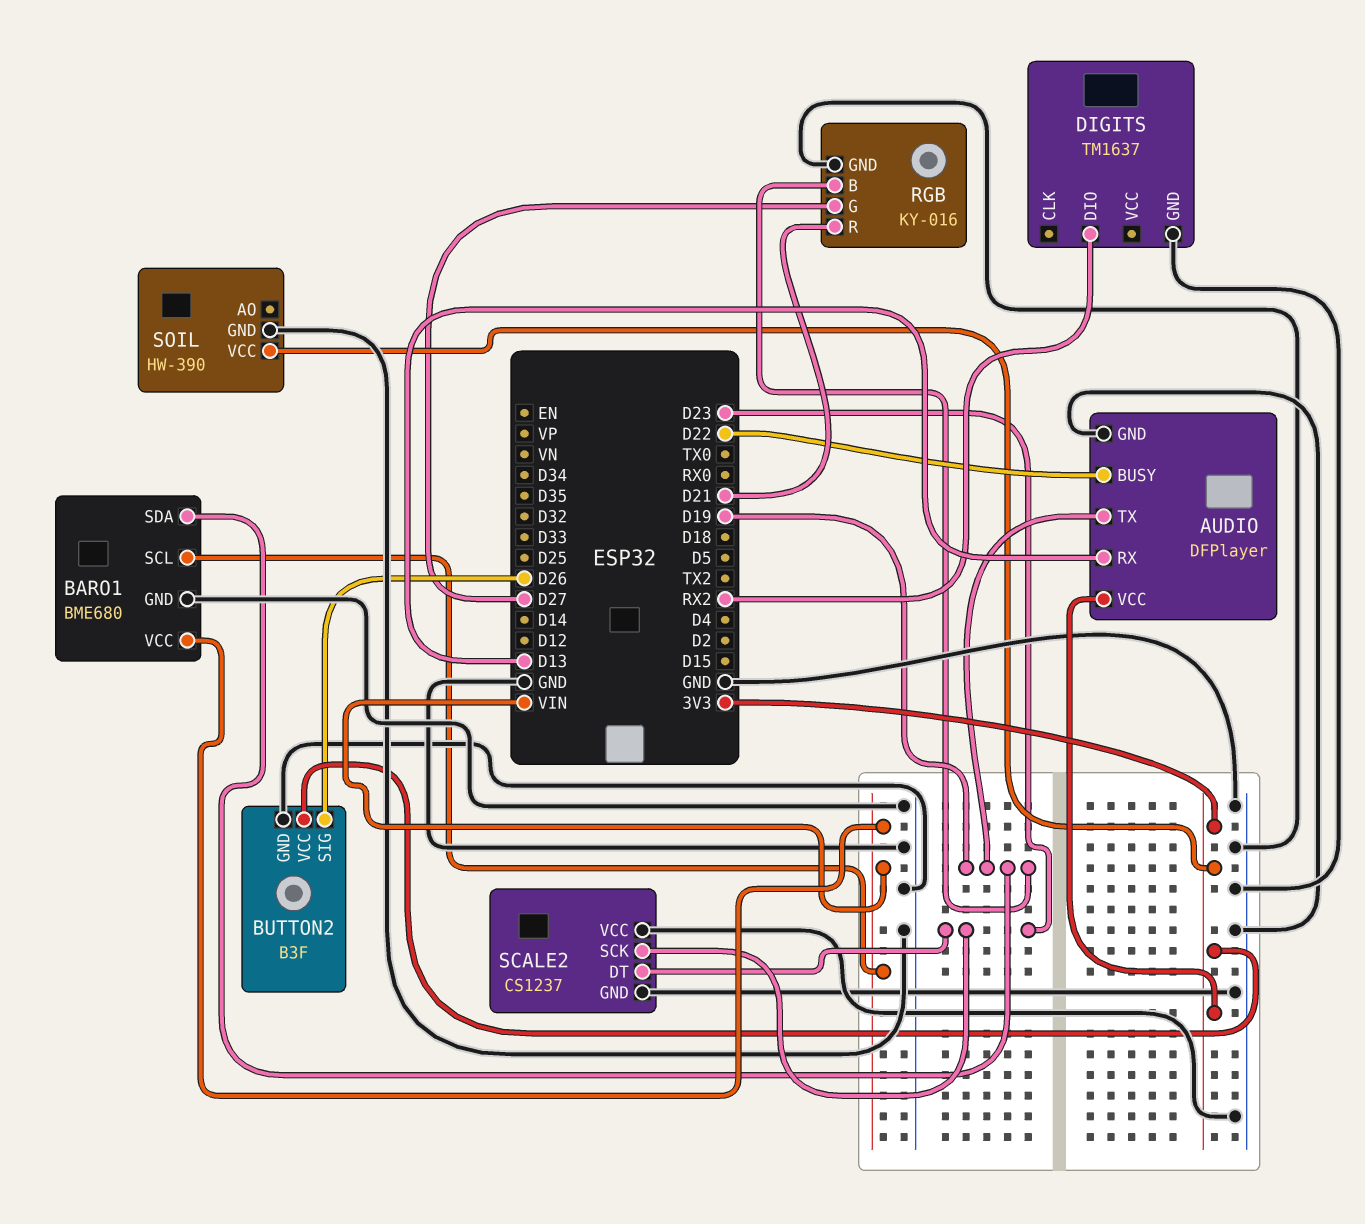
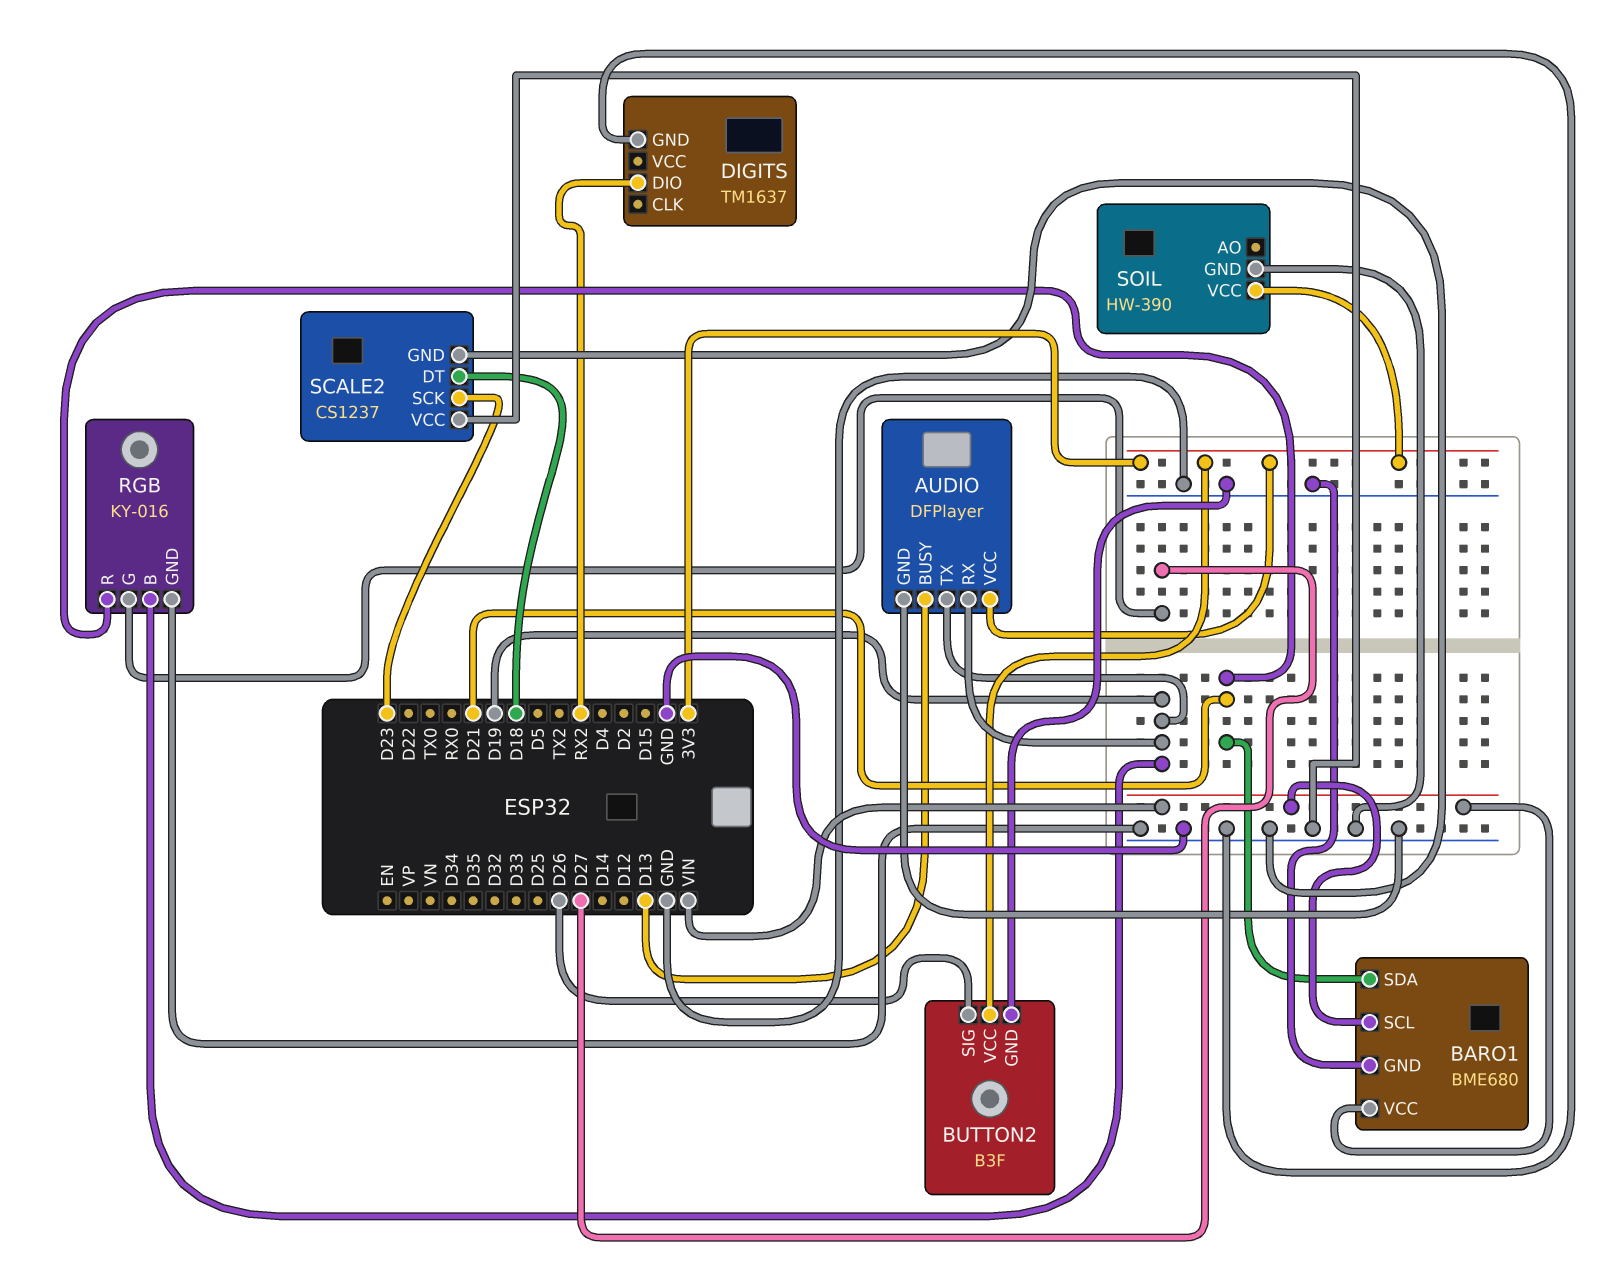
AUDIO pin BUSY: D22 -> D13
AUDIO pin RX: D13 -> D19
BARO1 pin SDA: D19 -> D21
SCALE2 pin DT: D23 -> D18

